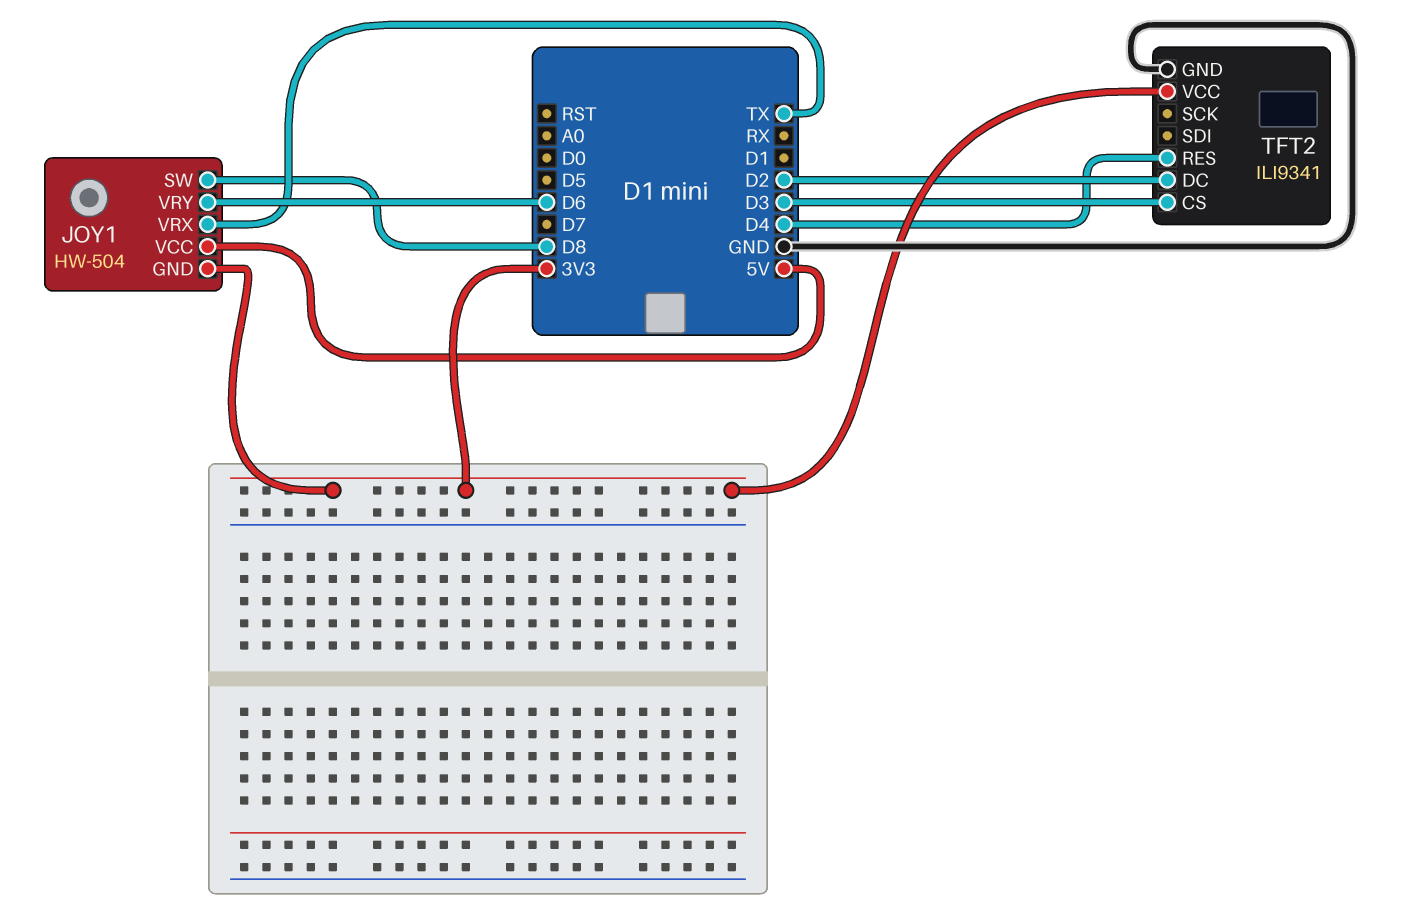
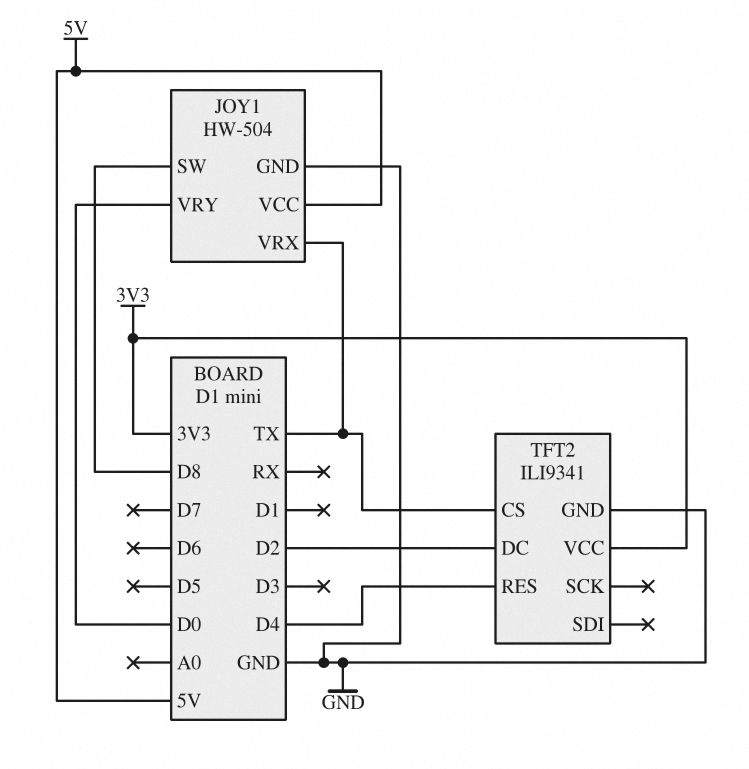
JOY1 pin GND: 3V3 -> GND
JOY1 pin VRY: D6 -> D0
TFT2 pin CS: D3 -> TX

